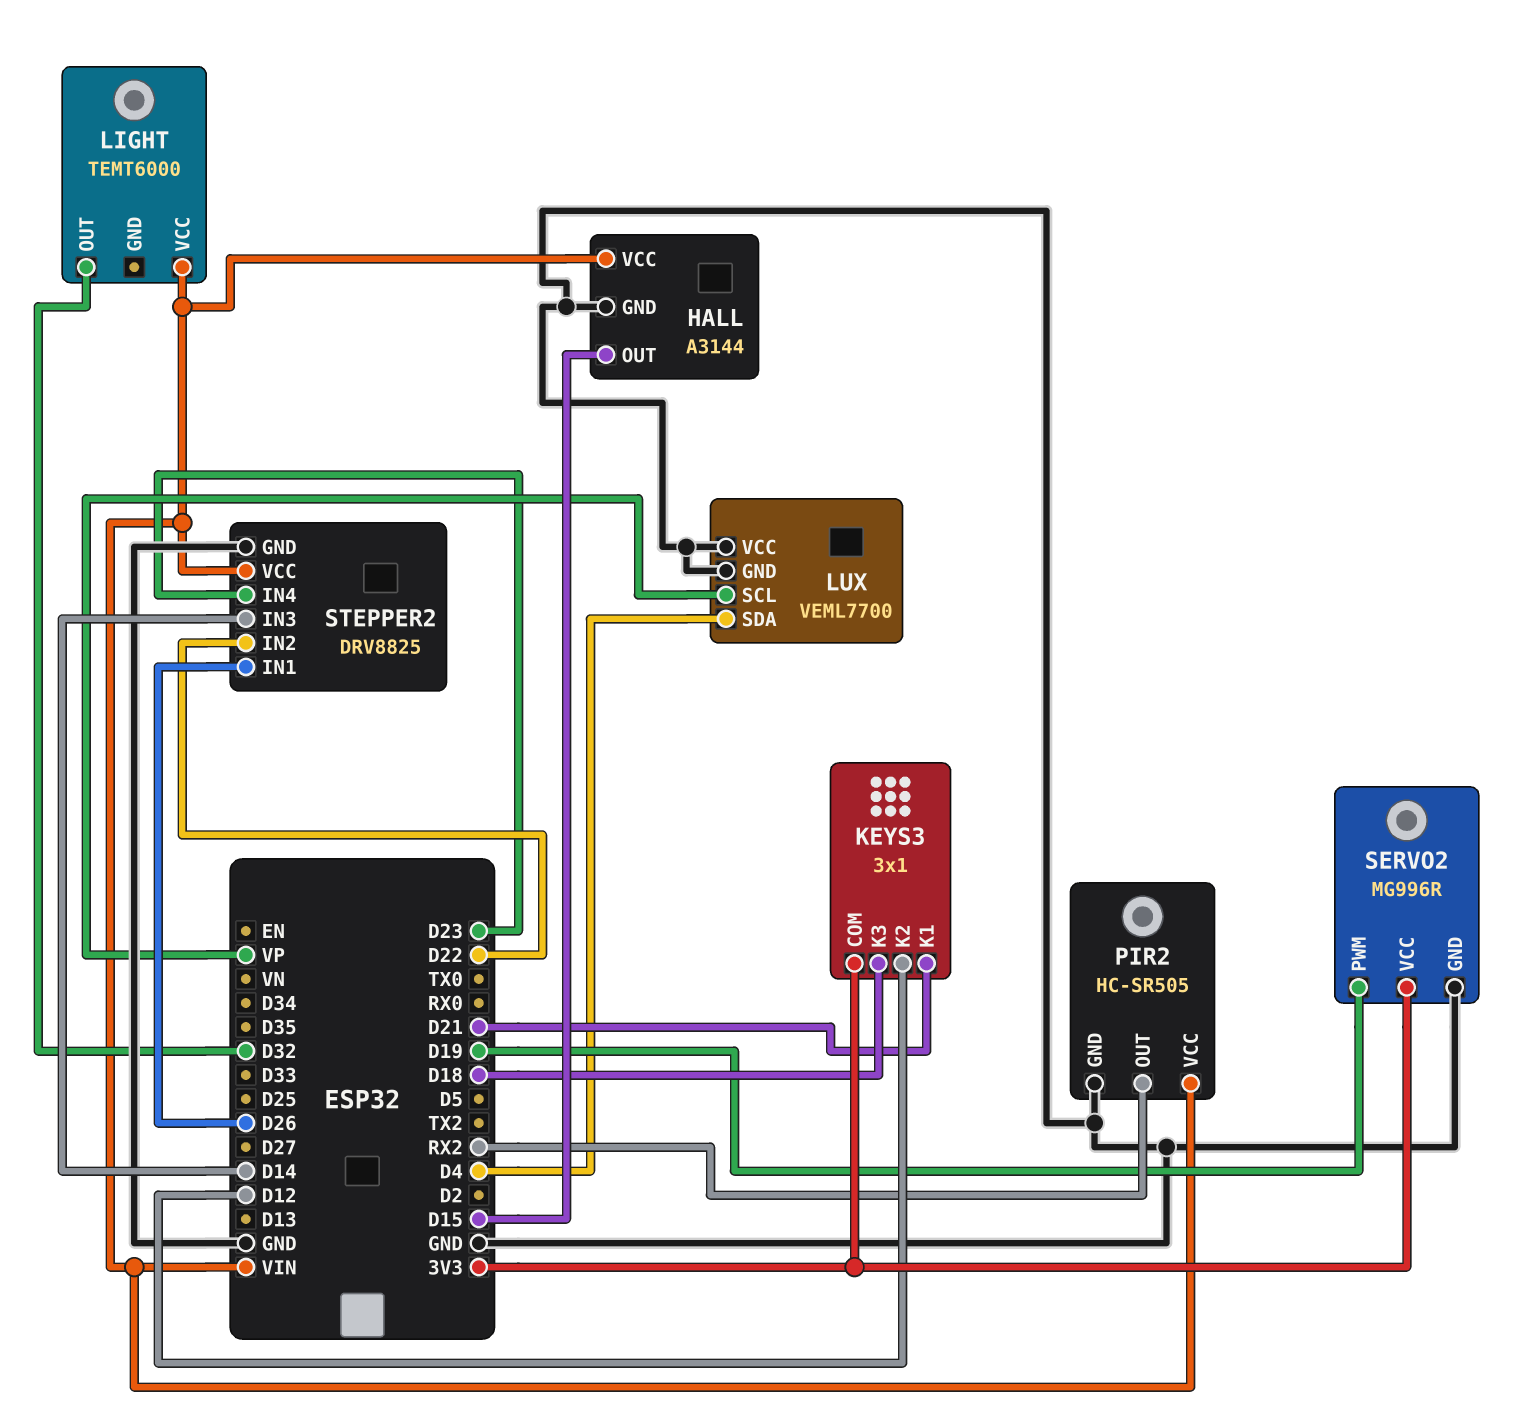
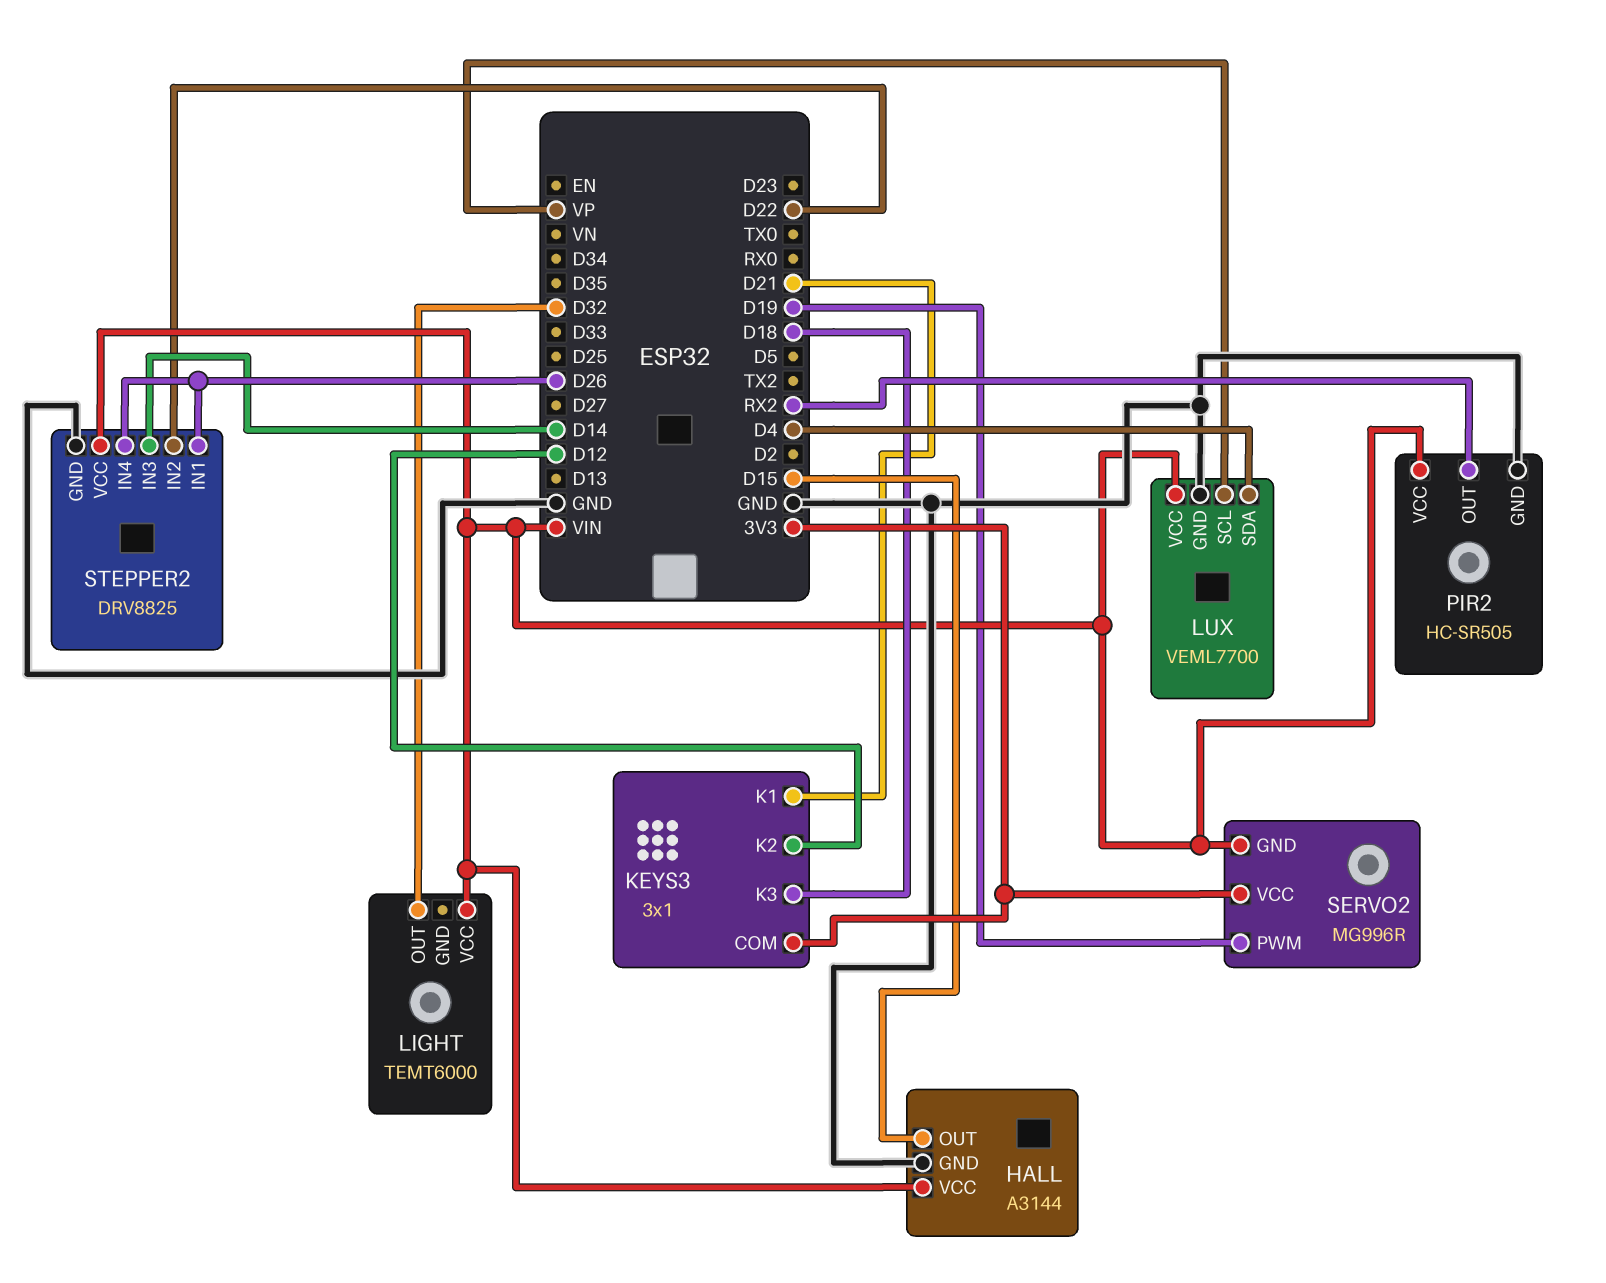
LUX pin VCC: GND -> VIN
SERVO2 pin GND: GND -> VIN
STEPPER2 pin IN4: D23 -> D26

